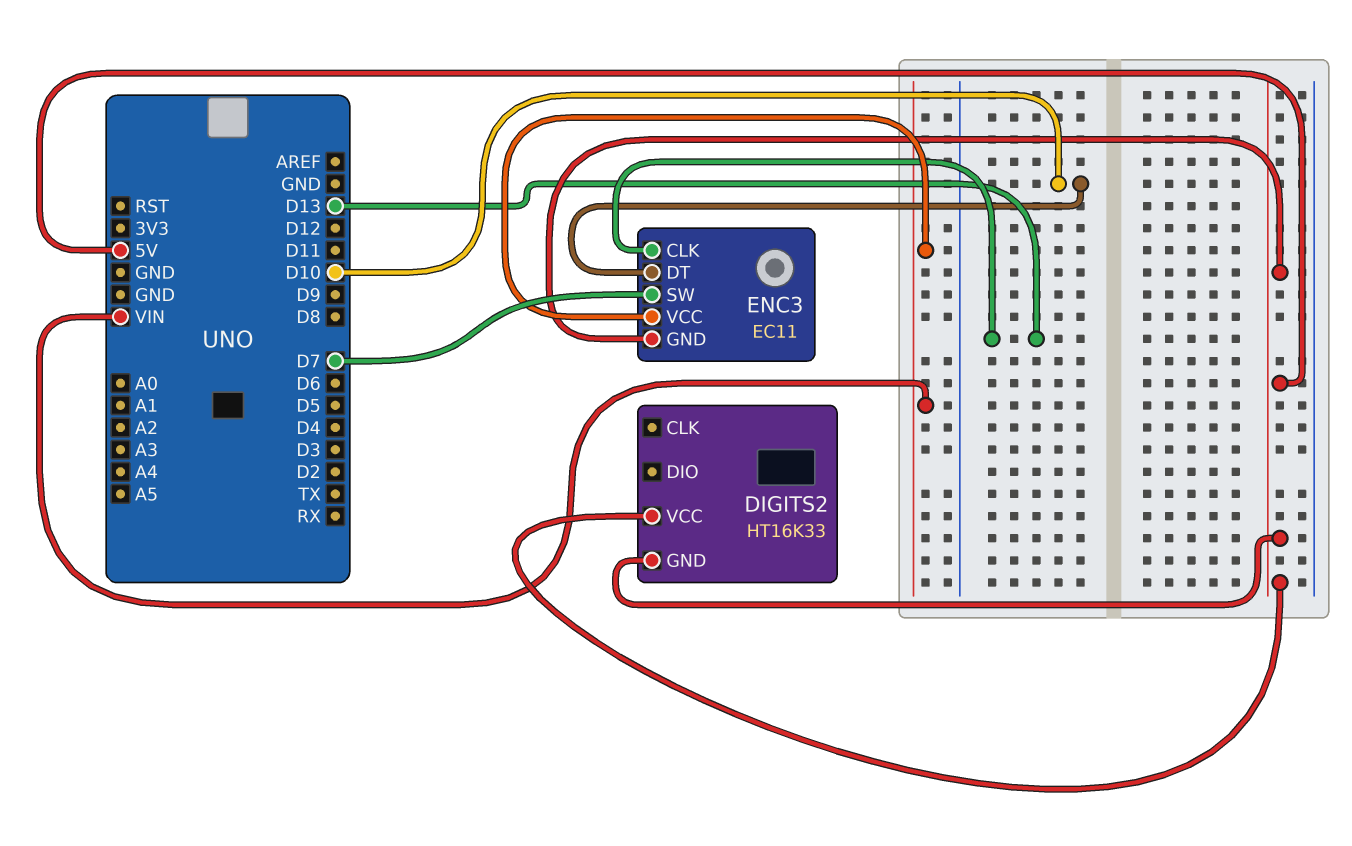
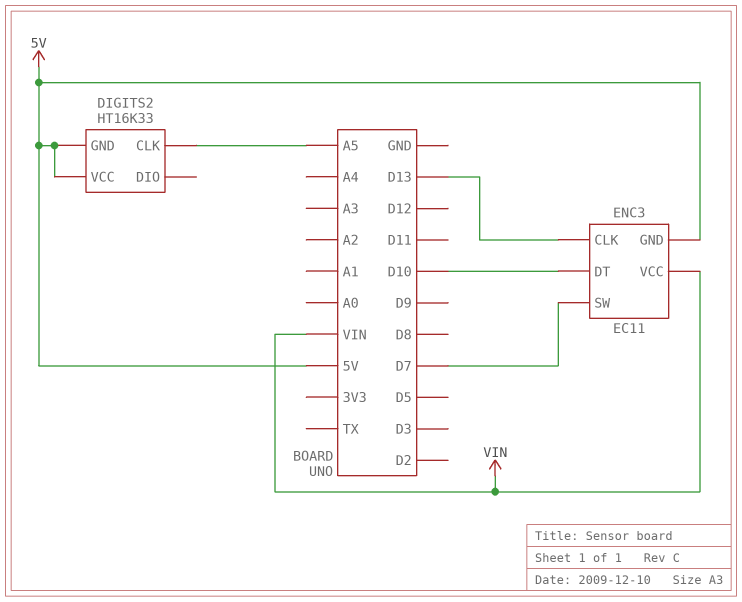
DIGITS2 pin CLK: none -> A5

